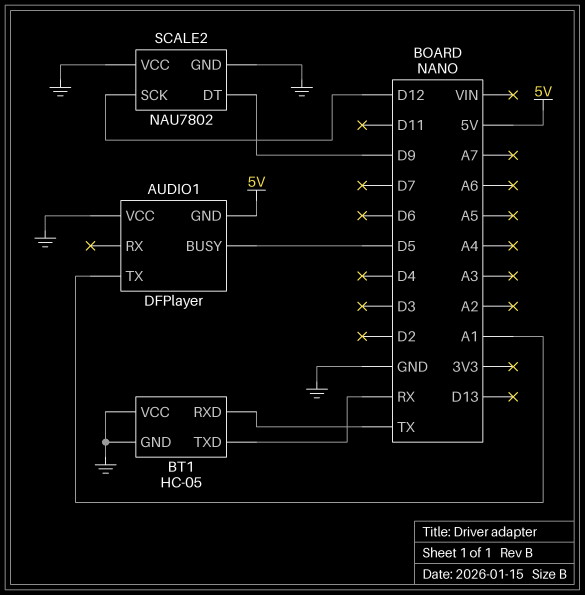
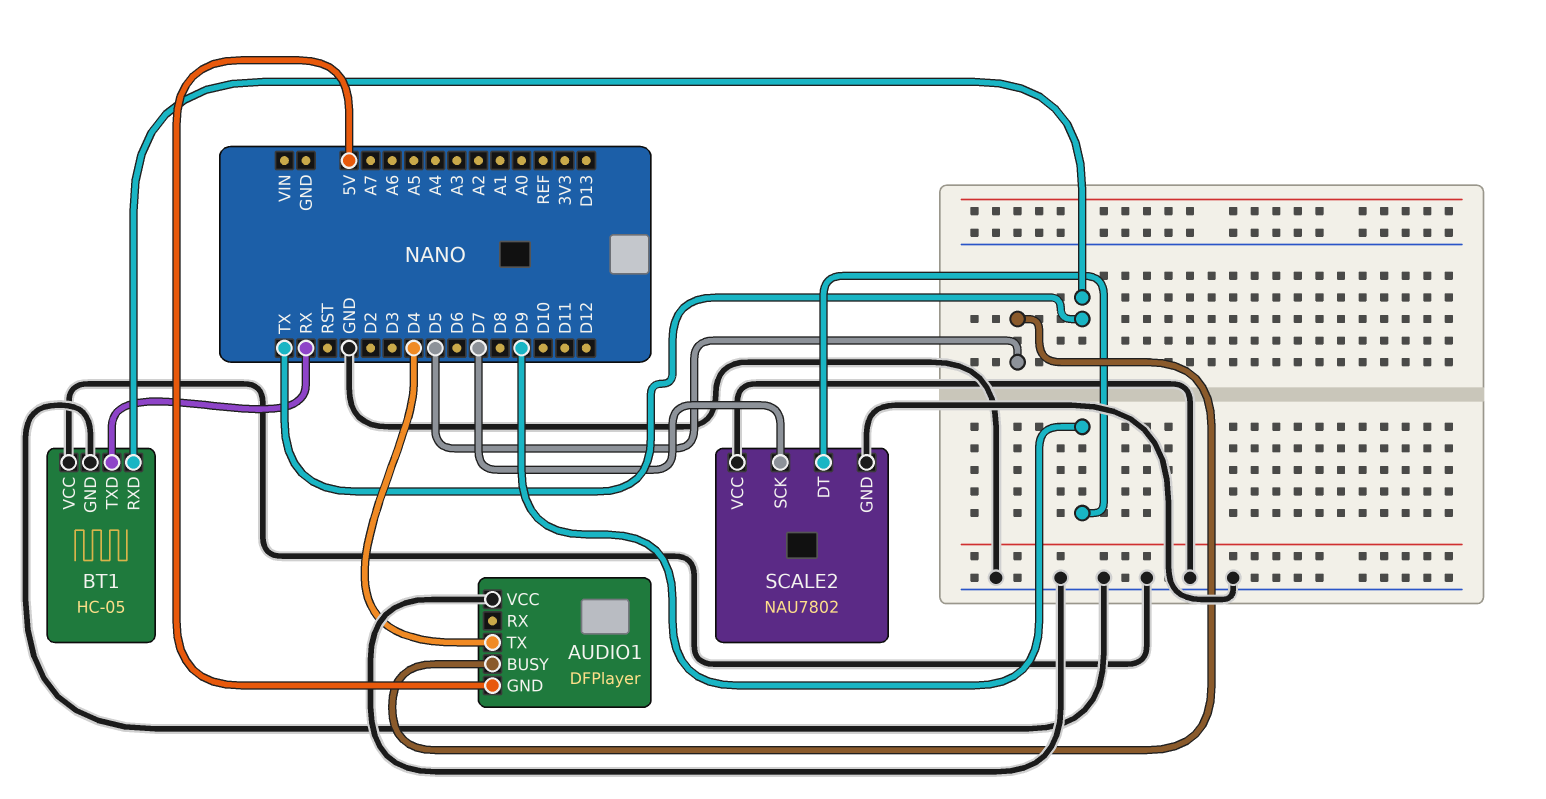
AUDIO1 pin TX: A1 -> D4
SCALE2 pin SCK: D12 -> D7

